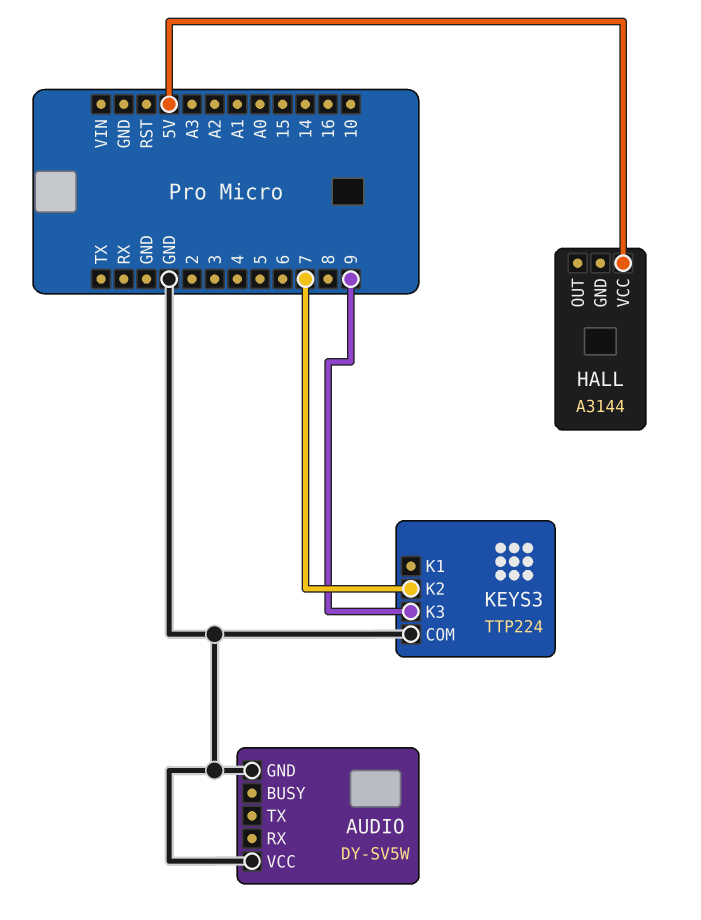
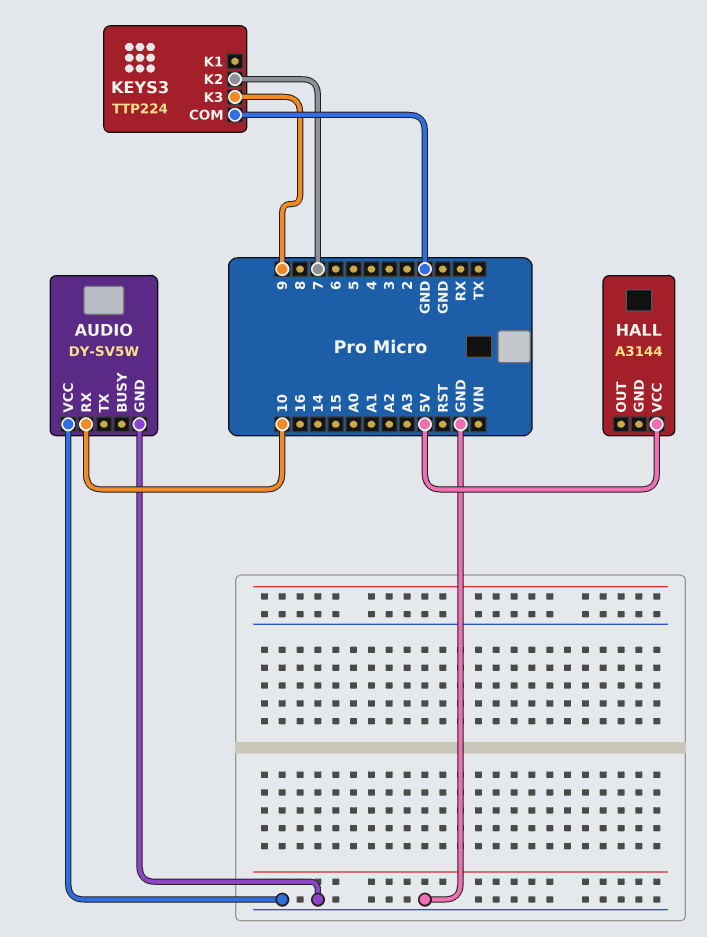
AUDIO pin RX: none -> 10

